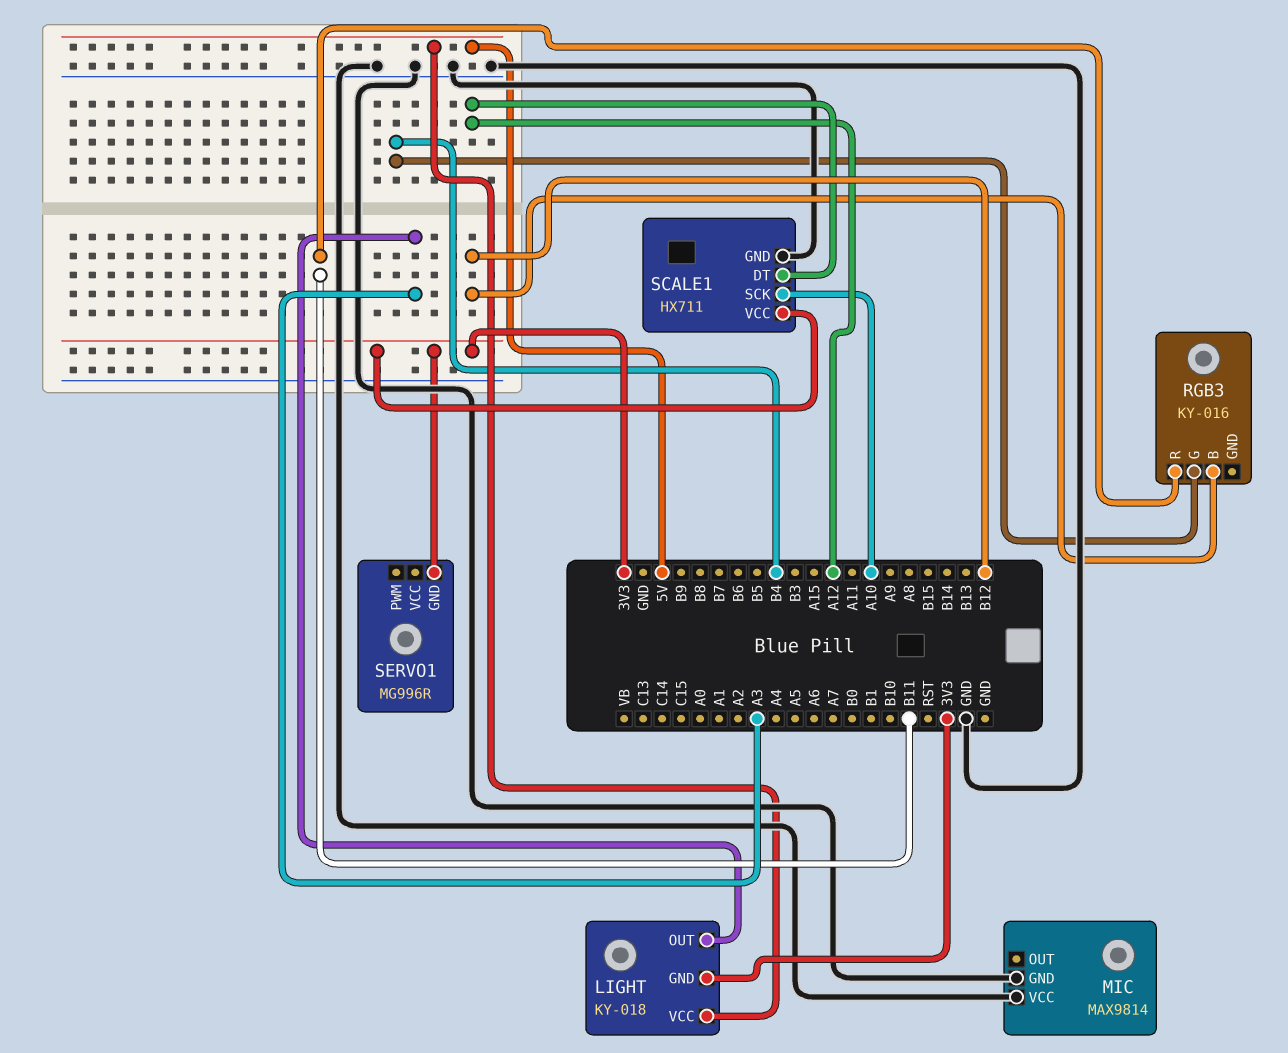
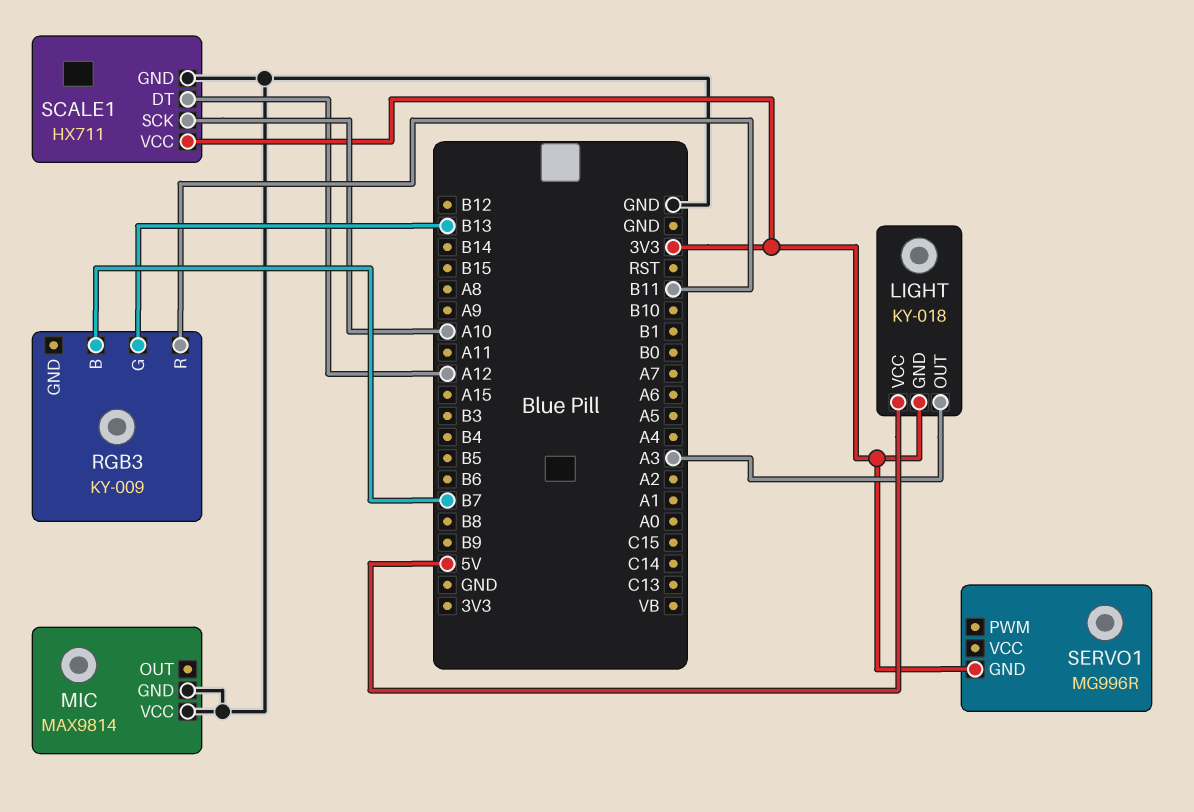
RGB3: KY-016 -> KY-009
RGB3 pin B: B12 -> B7
RGB3 pin G: B4 -> B13

